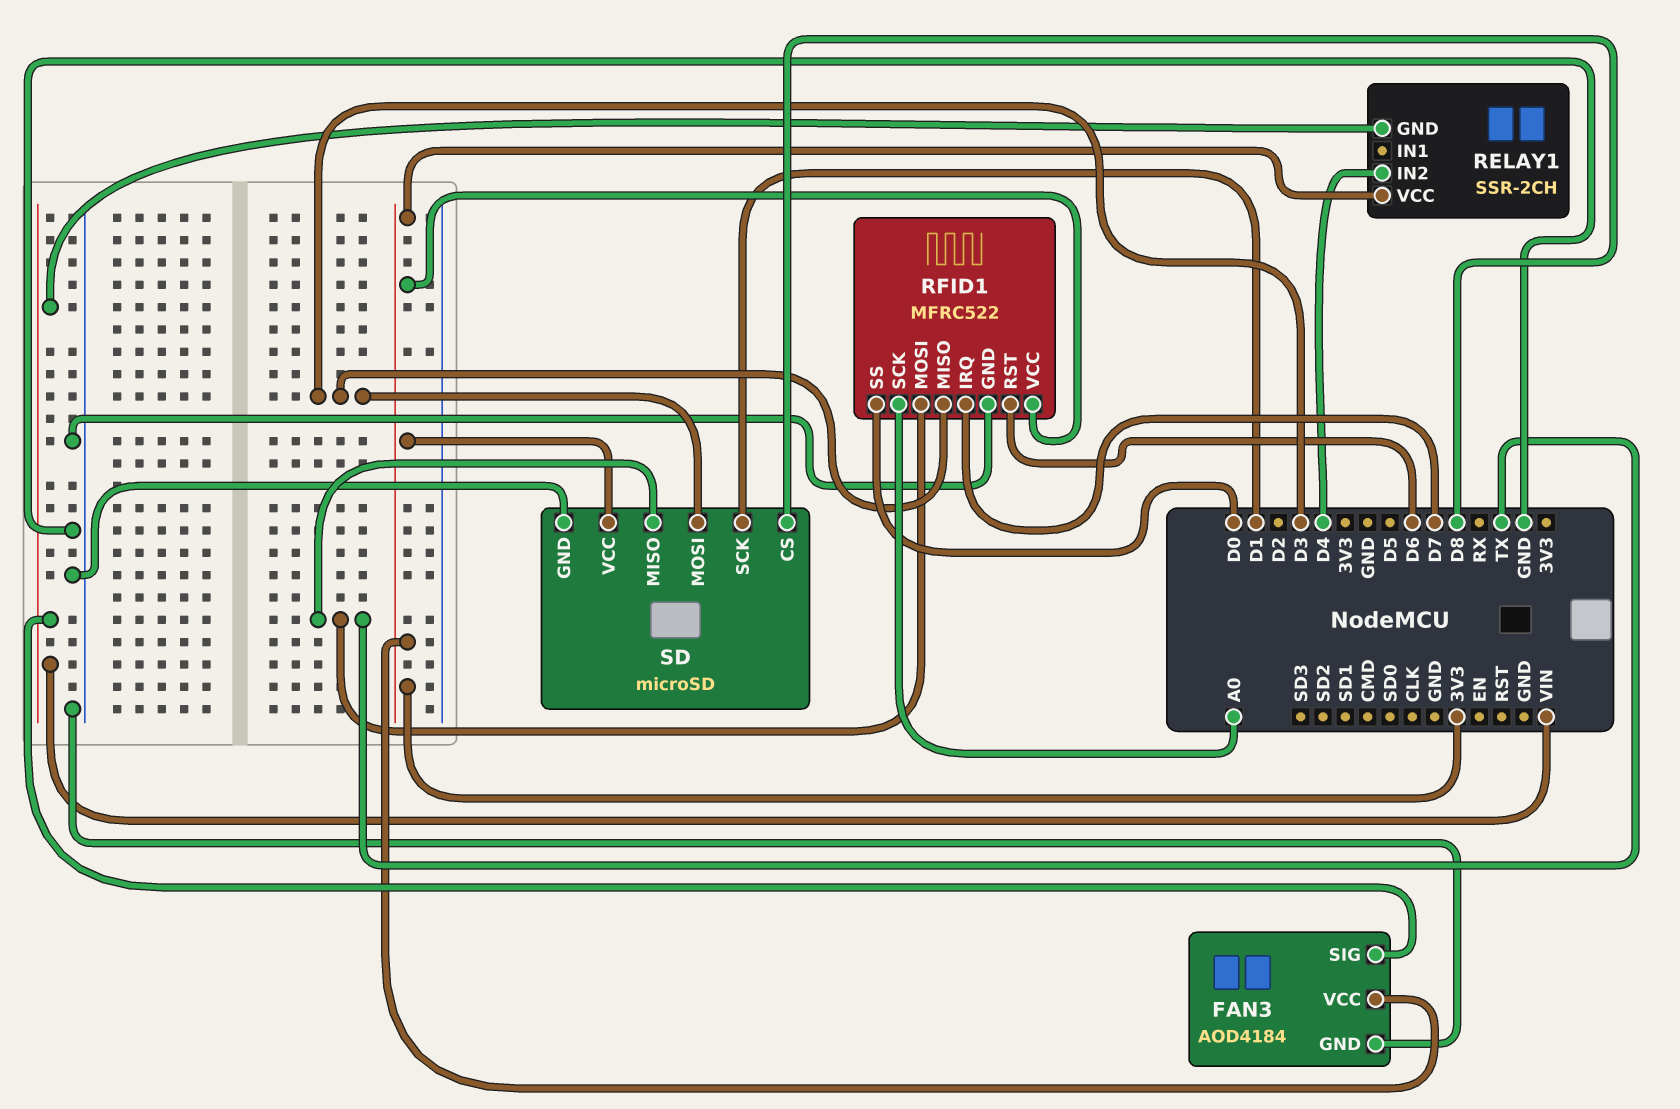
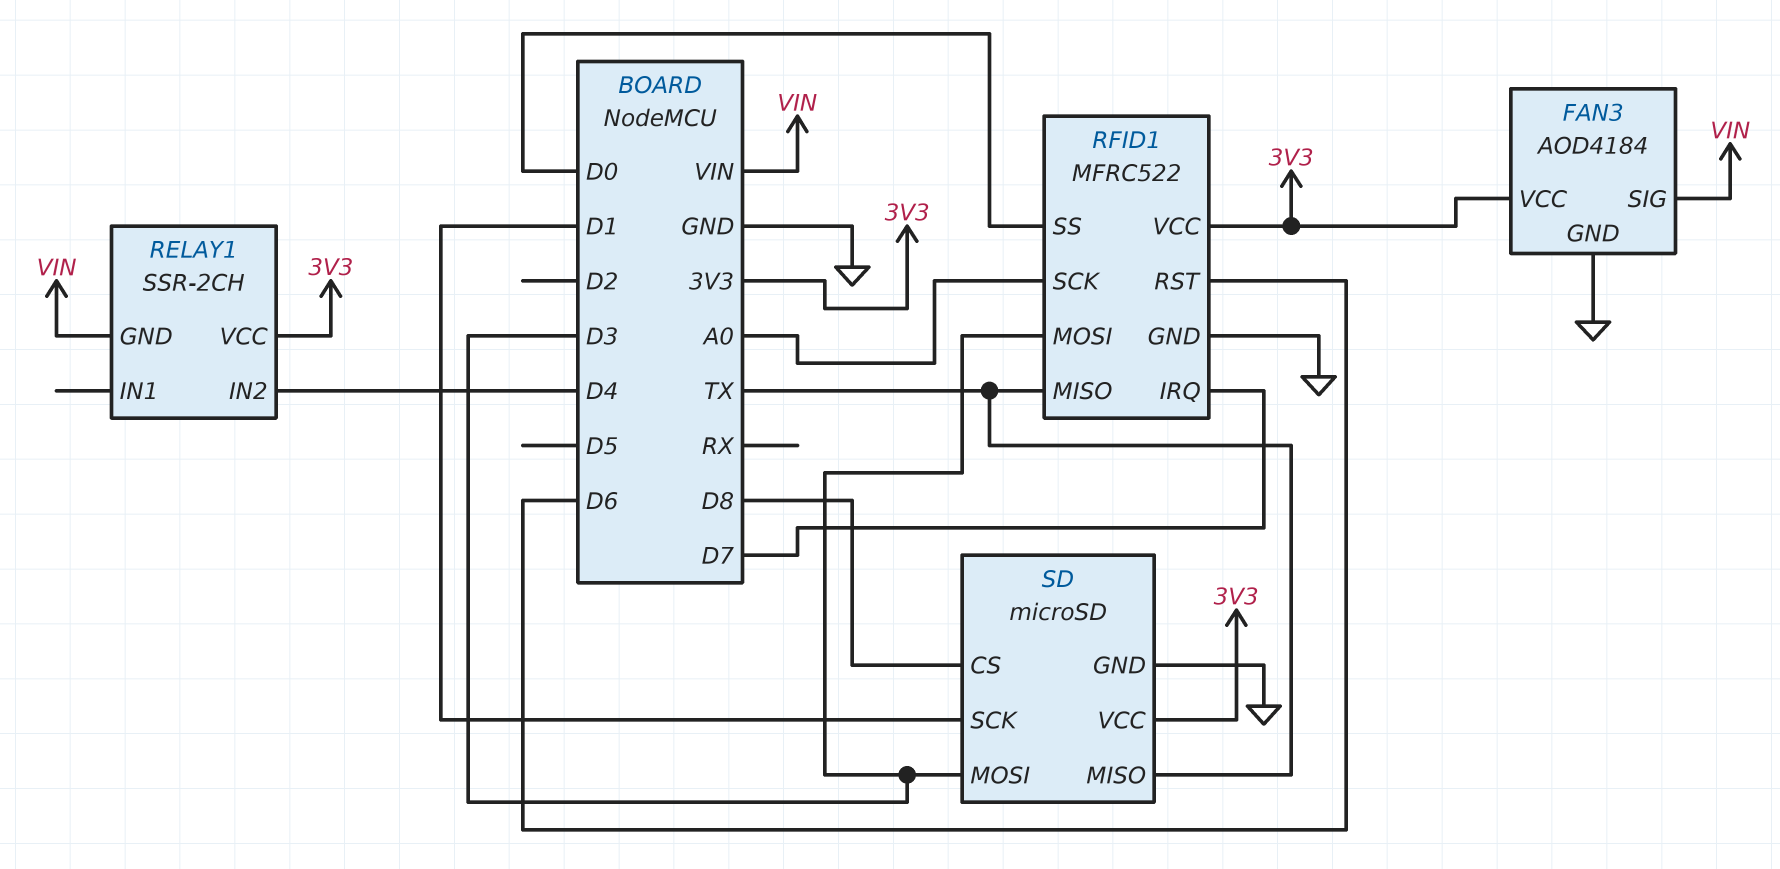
RFID1 pin MISO: D3 -> TX
RFID1 pin MOSI: TX -> D3

